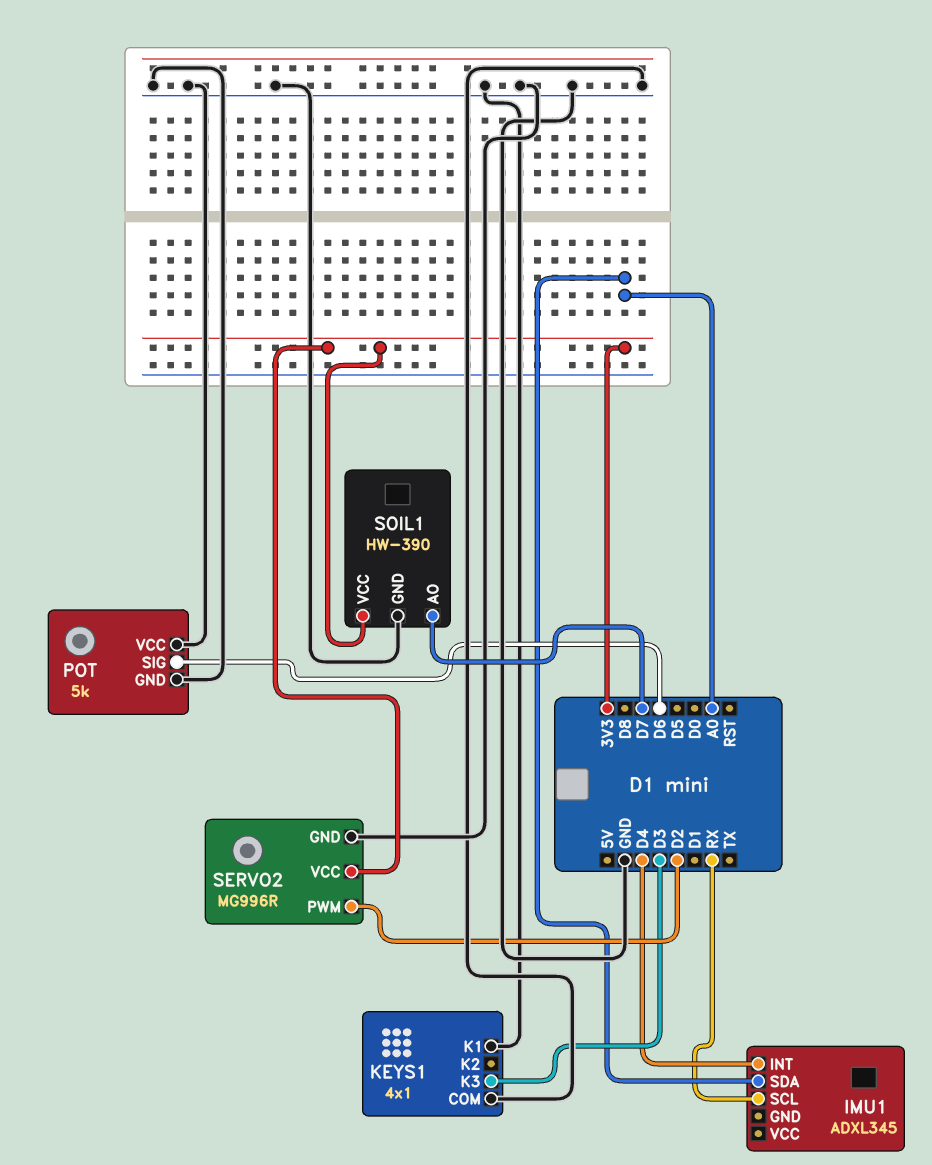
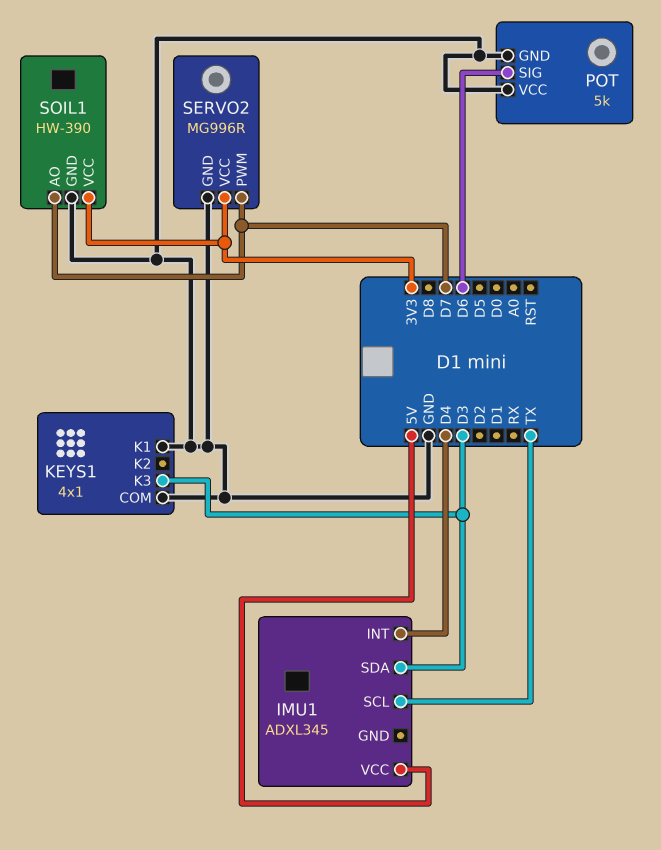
IMU1 pin SCL: RX -> TX
IMU1 pin SDA: A0 -> D3
IMU1 pin VCC: none -> 5V
SERVO2 pin PWM: D2 -> D7

